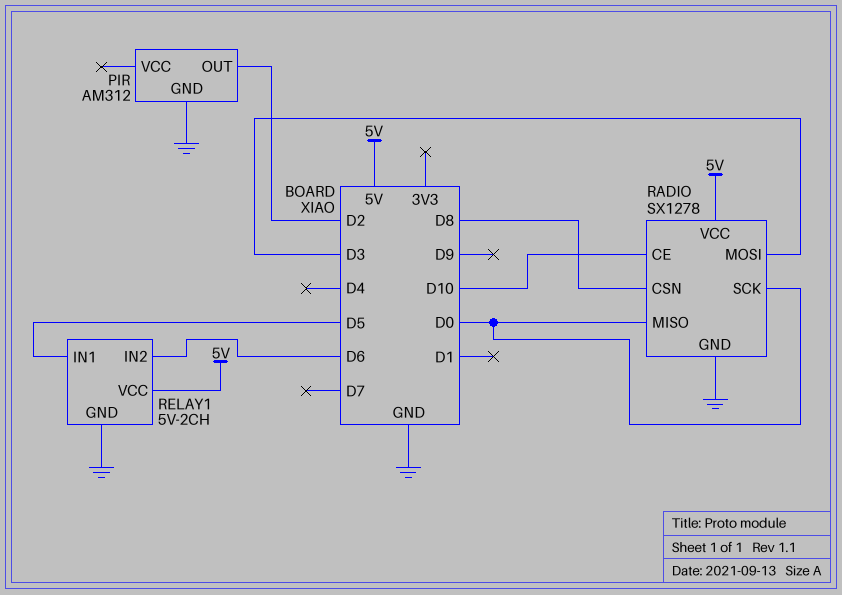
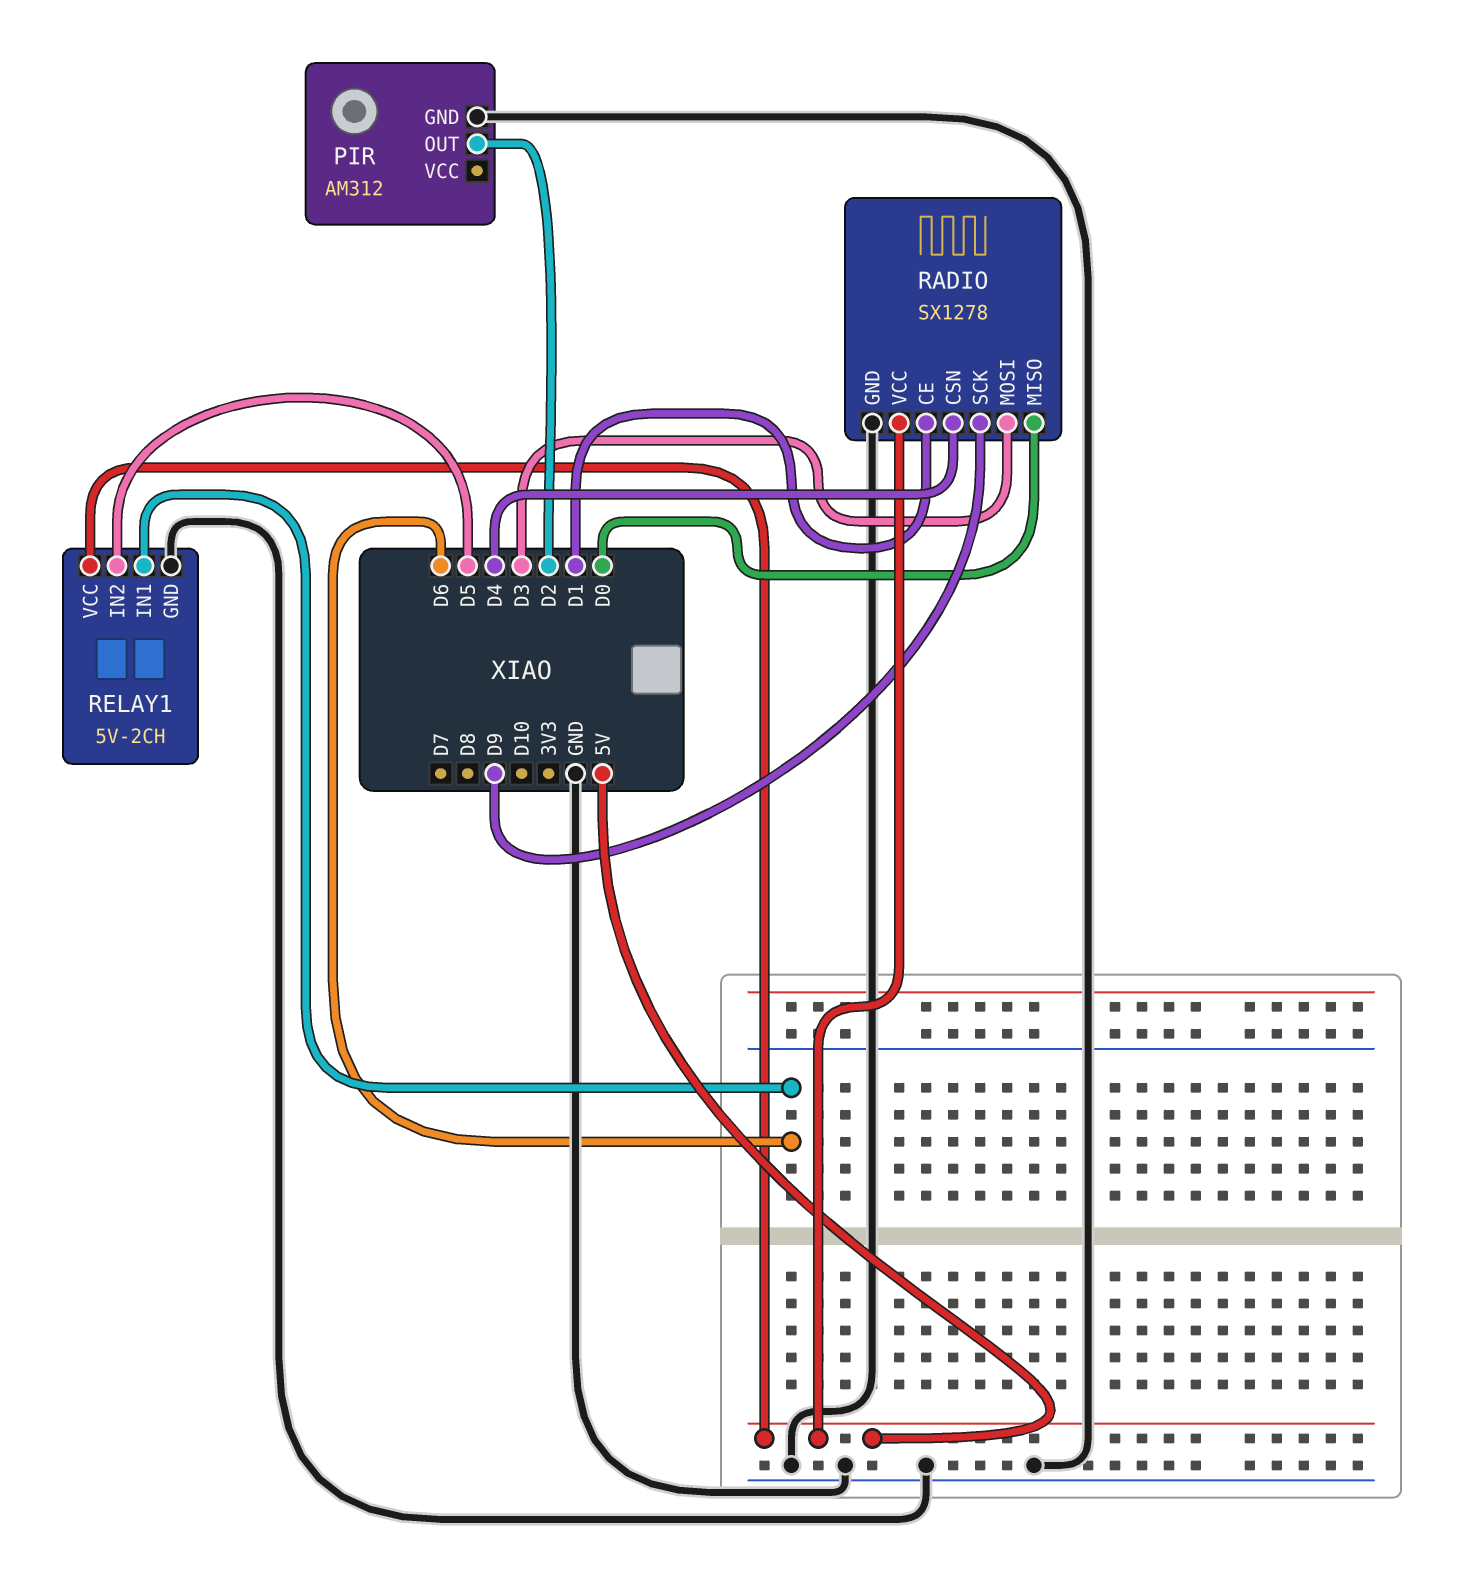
RADIO pin CE: D10 -> D1
RADIO pin CSN: D8 -> D4
RADIO pin SCK: D0 -> D9
RELAY1 pin IN1: D5 -> D6
RELAY1 pin IN2: D6 -> D5

